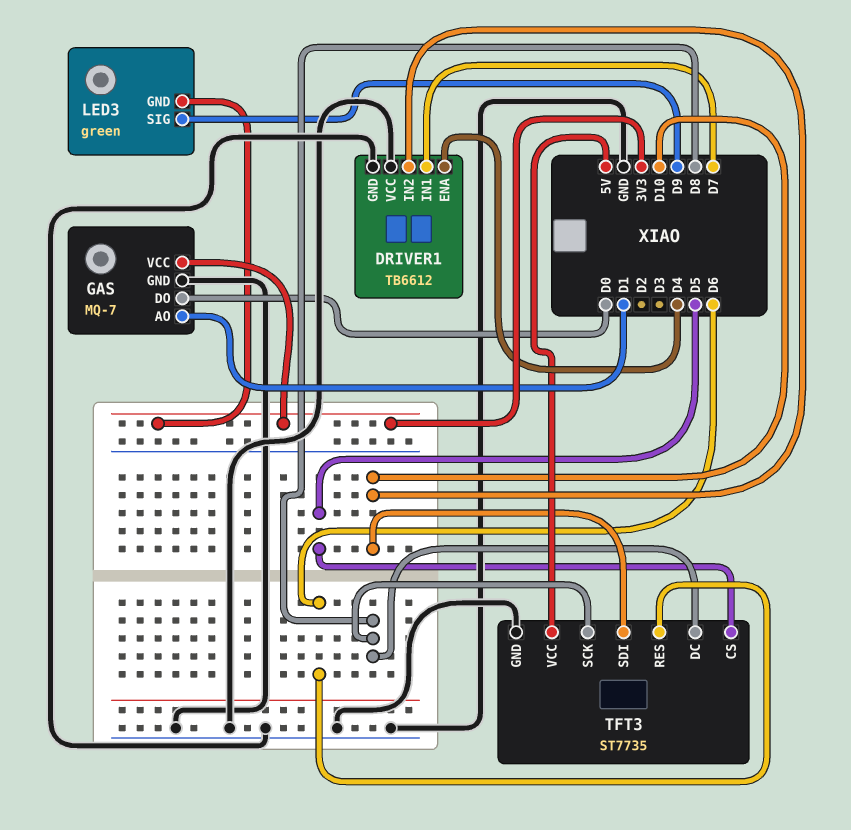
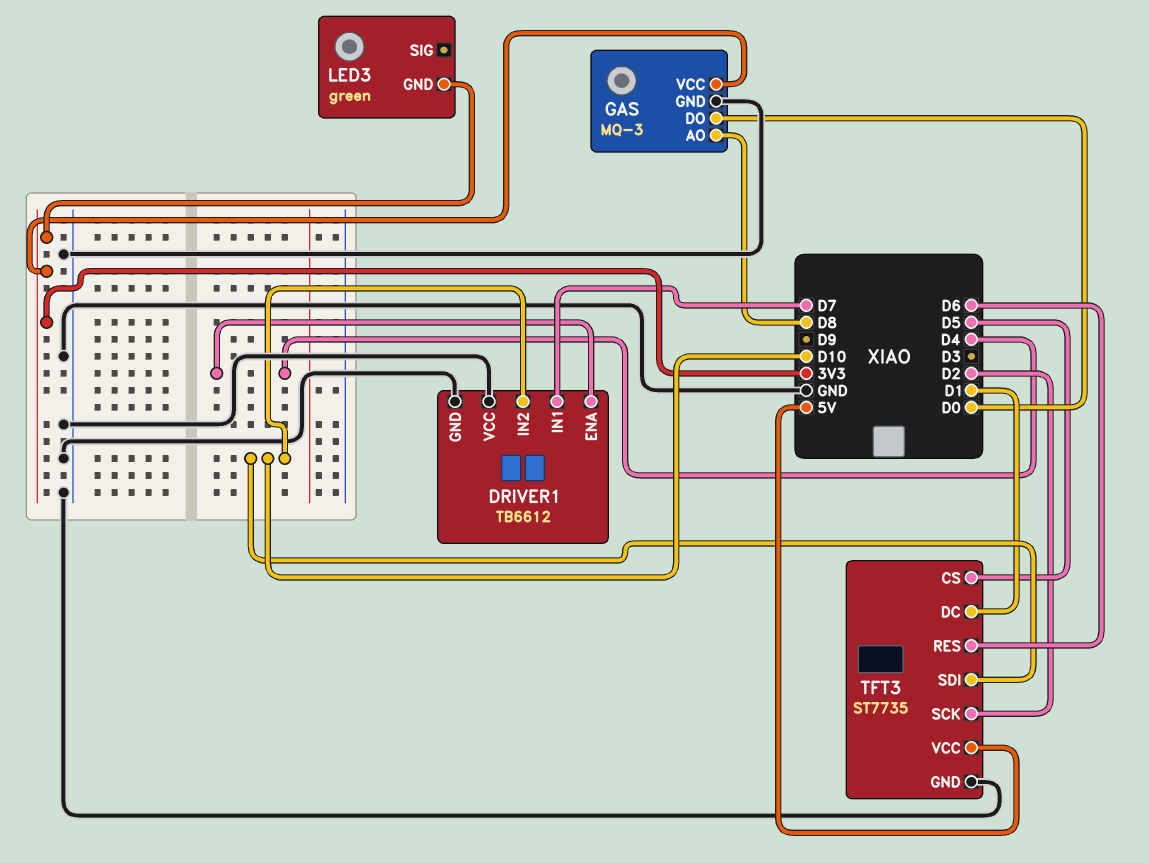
GAS: MQ-7 -> MQ-3
GAS pin AO: D1 -> D8
LED3 pin SIG: D9 -> none
TFT3 pin DC: D8 -> D1
TFT3 pin SCK: D8 -> D2

